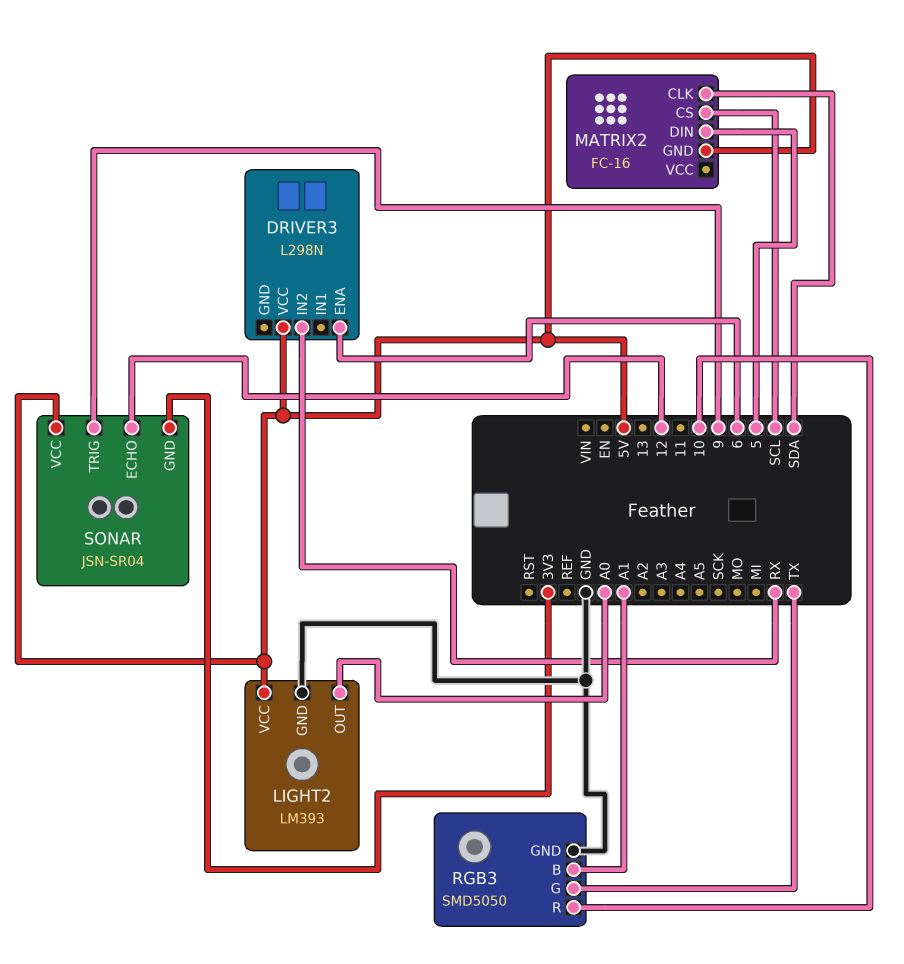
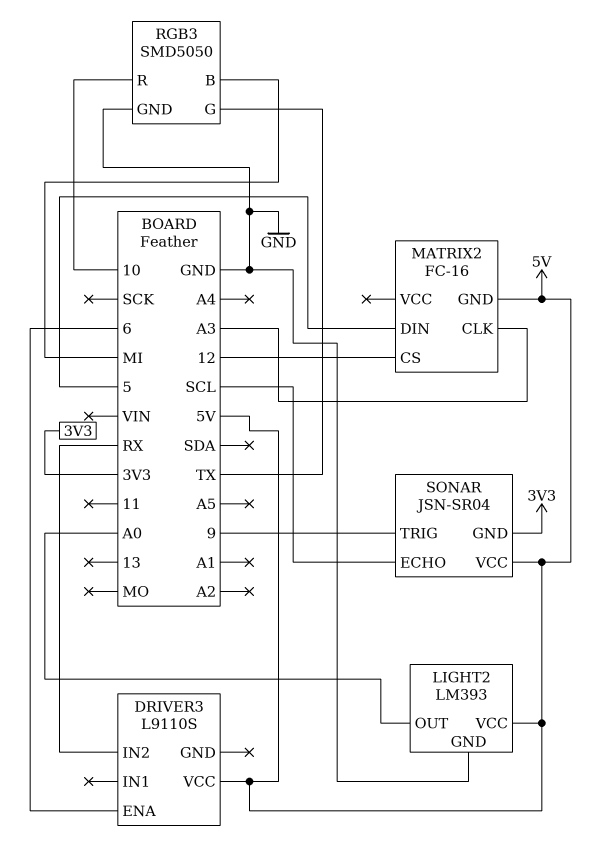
DRIVER3: L298N -> L9110S
MATRIX2 pin CLK: SDA -> A3
MATRIX2 pin CS: SCL -> 12
RGB3 pin B: A1 -> MI
SONAR pin ECHO: 12 -> SCL

